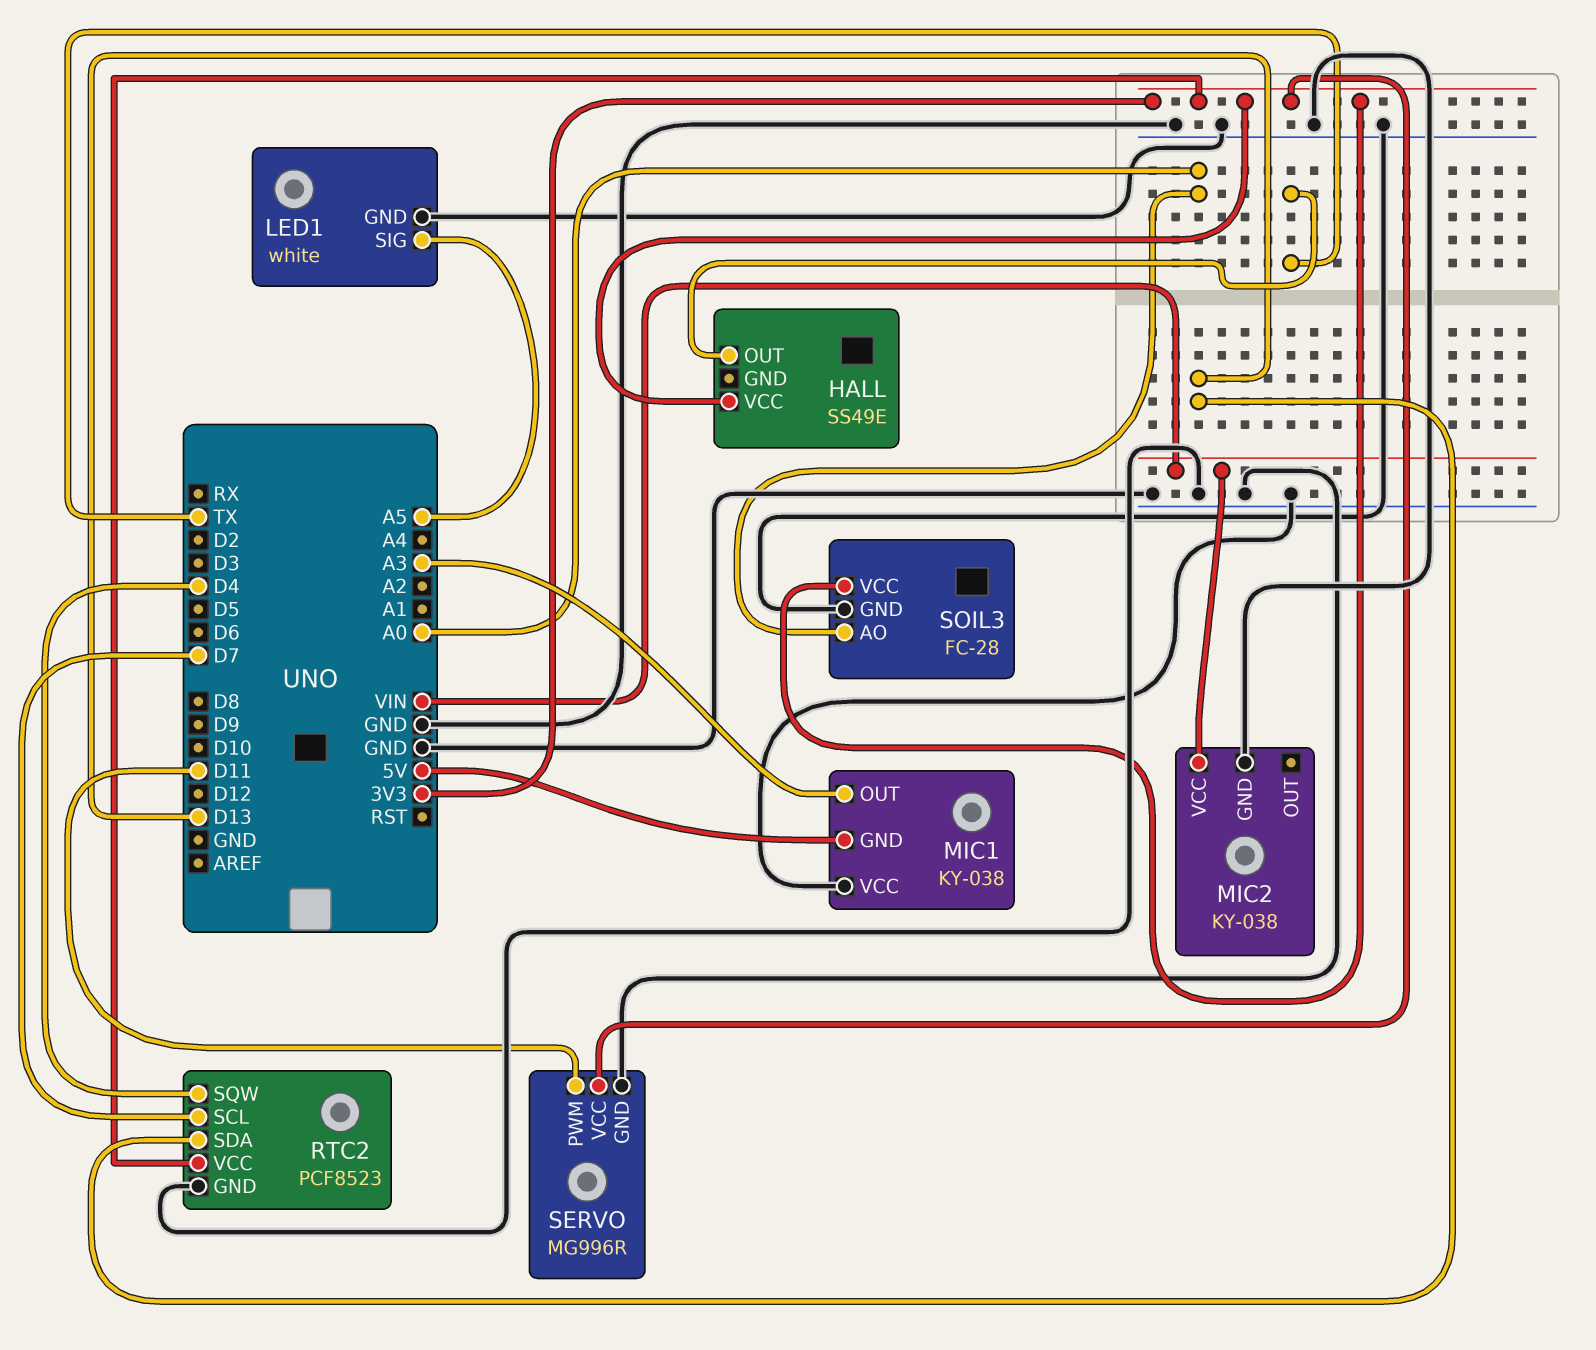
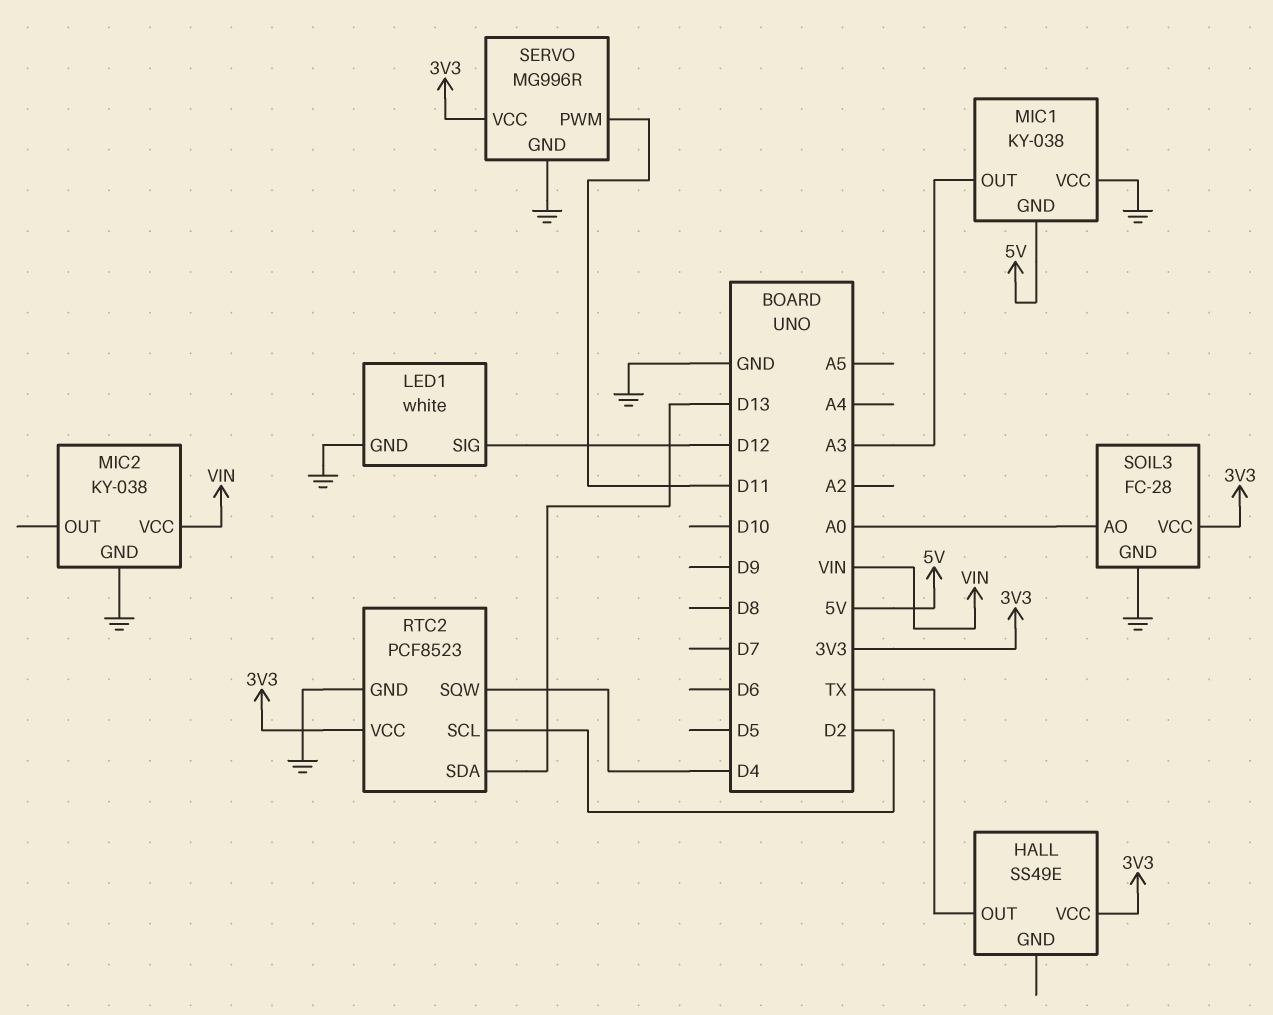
LED1 pin SIG: A5 -> D12
RTC2 pin SCL: D7 -> D2

